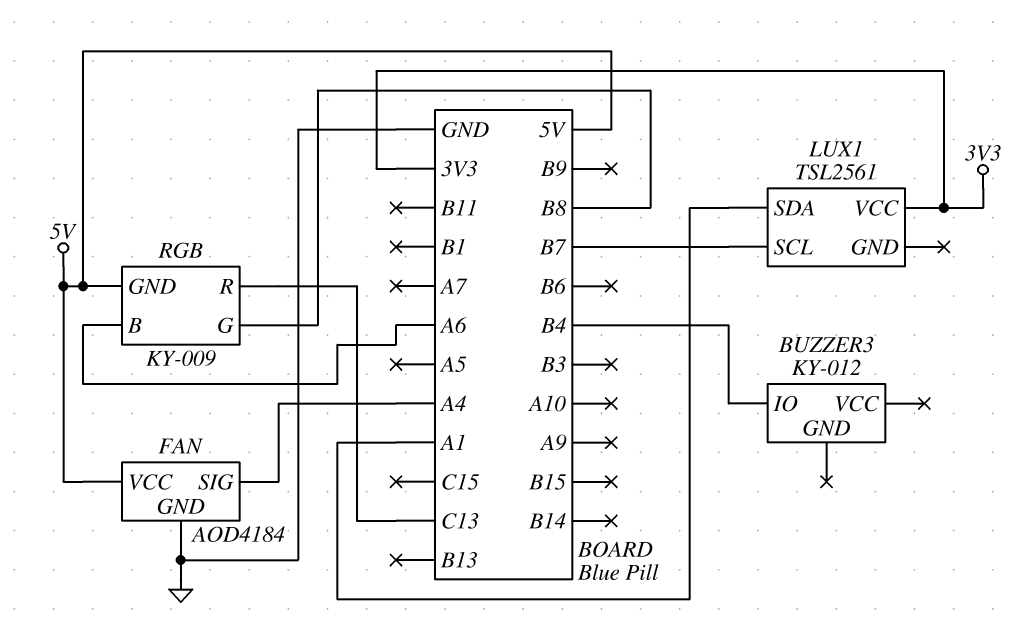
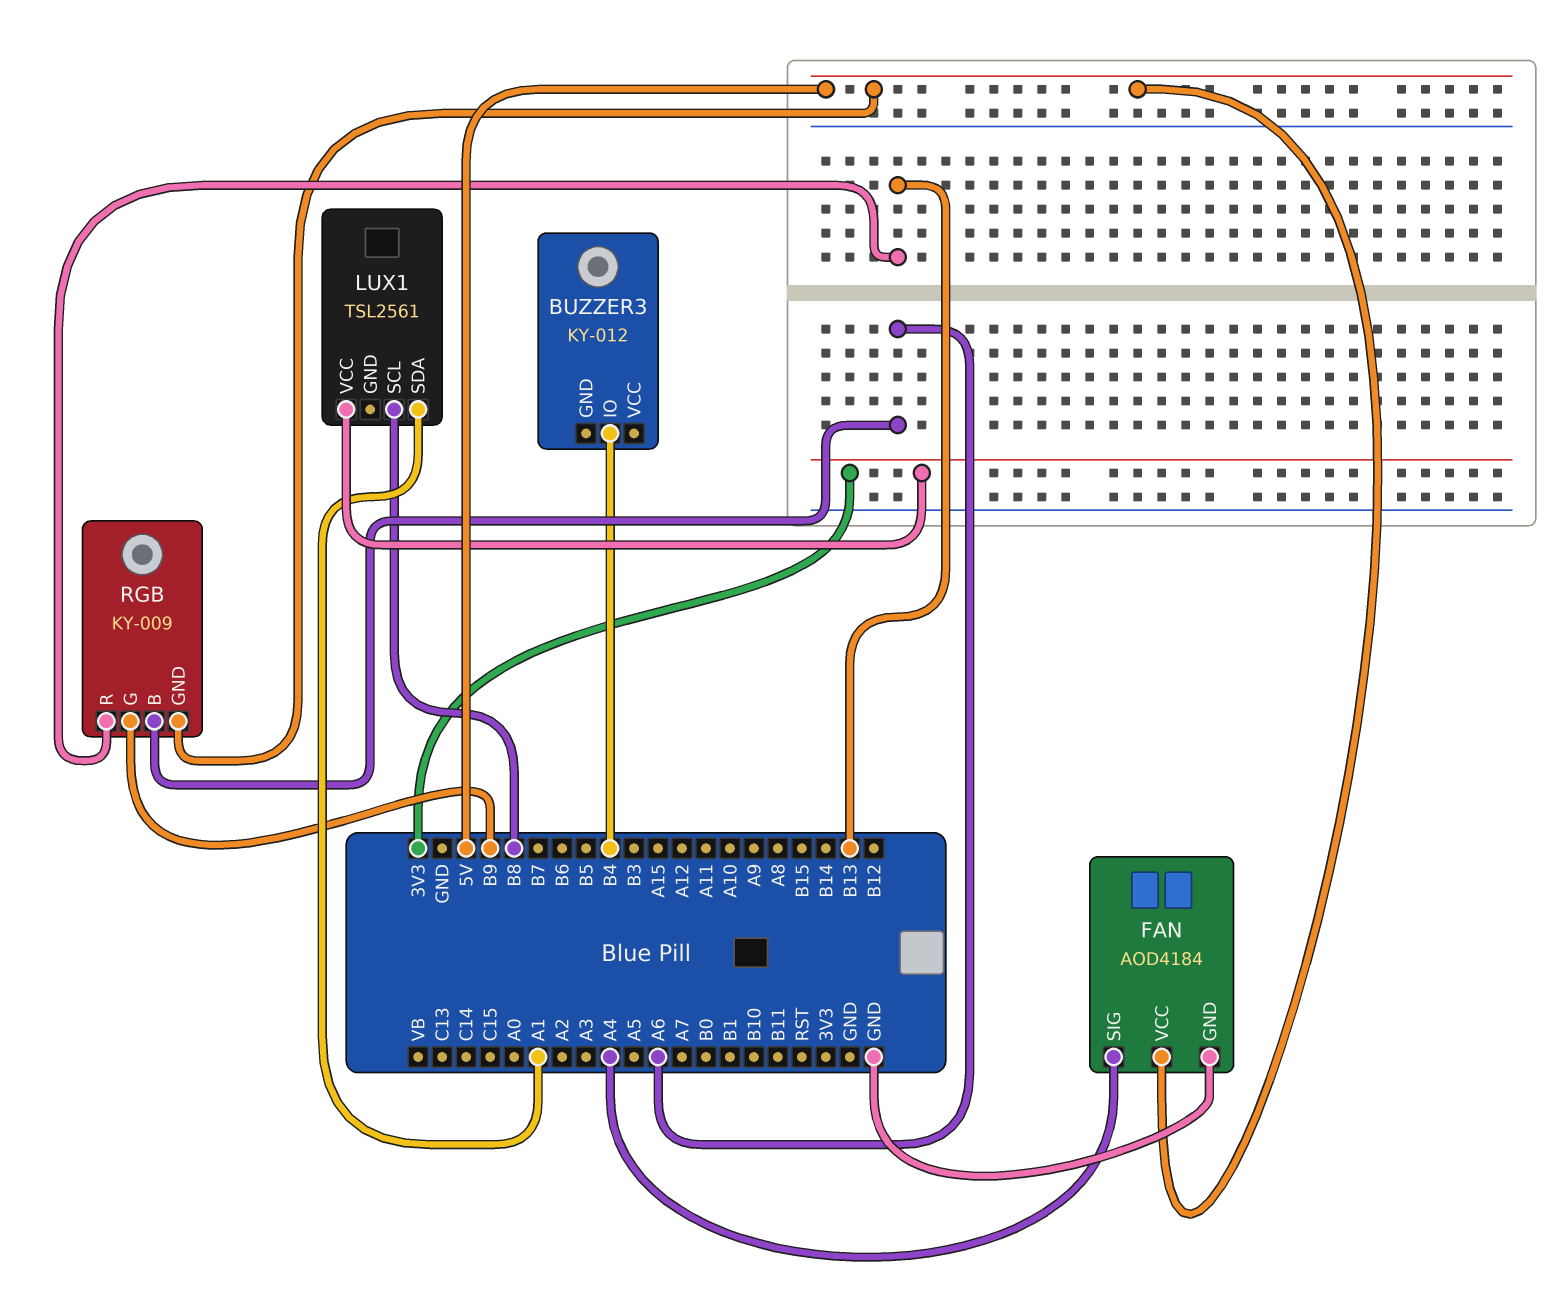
LUX1 pin SCL: B7 -> B8
RGB pin G: B8 -> B9
RGB pin R: C13 -> B13

